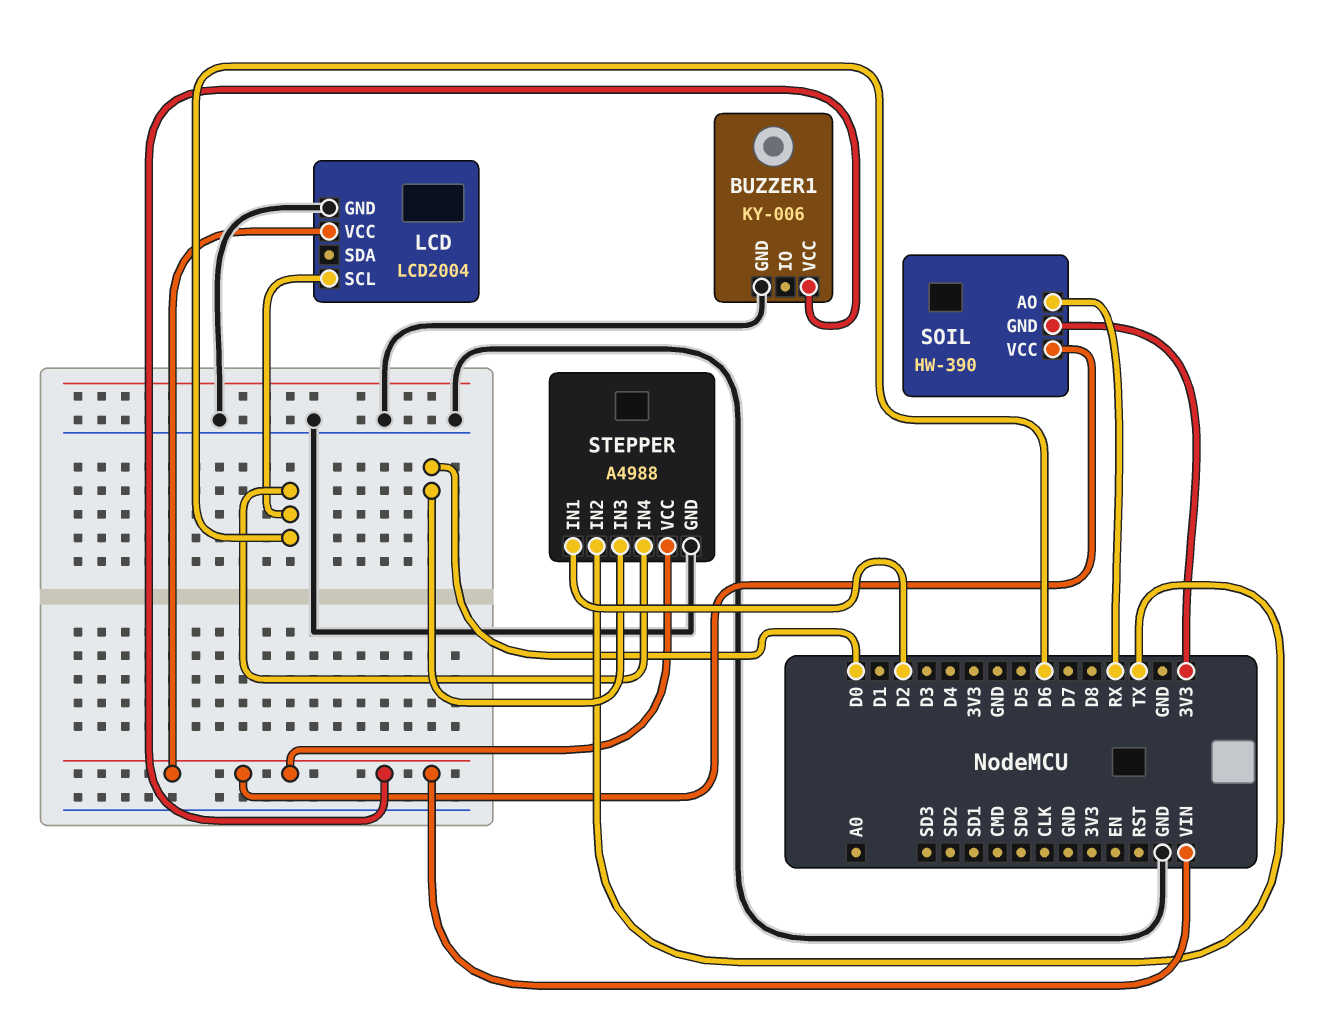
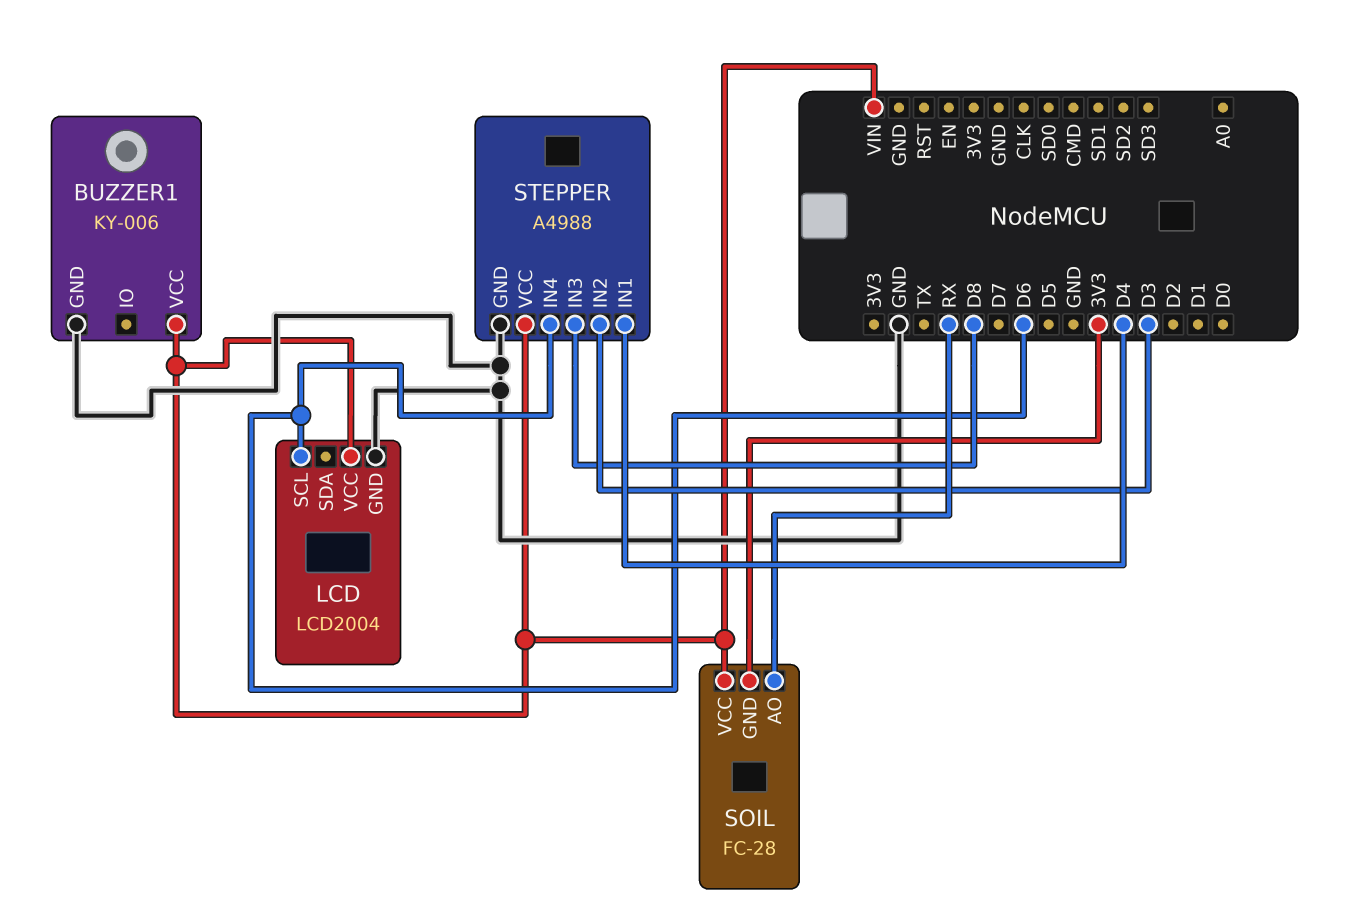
SOIL: HW-390 -> FC-28
STEPPER pin IN1: D2 -> D4
STEPPER pin IN2: TX -> D3
STEPPER pin IN3: D0 -> D8

